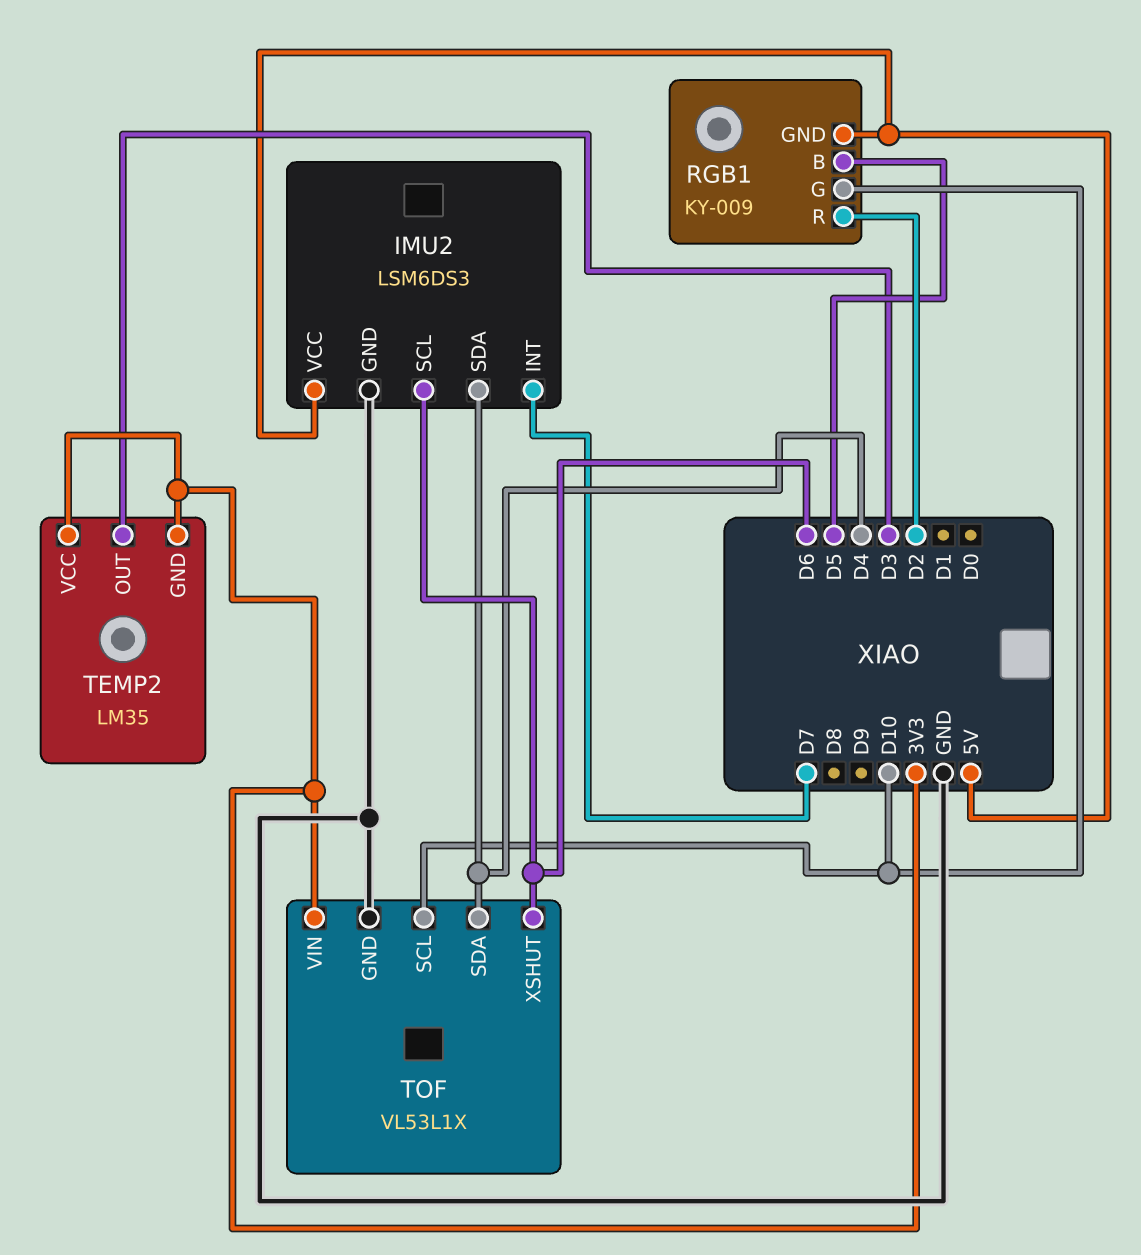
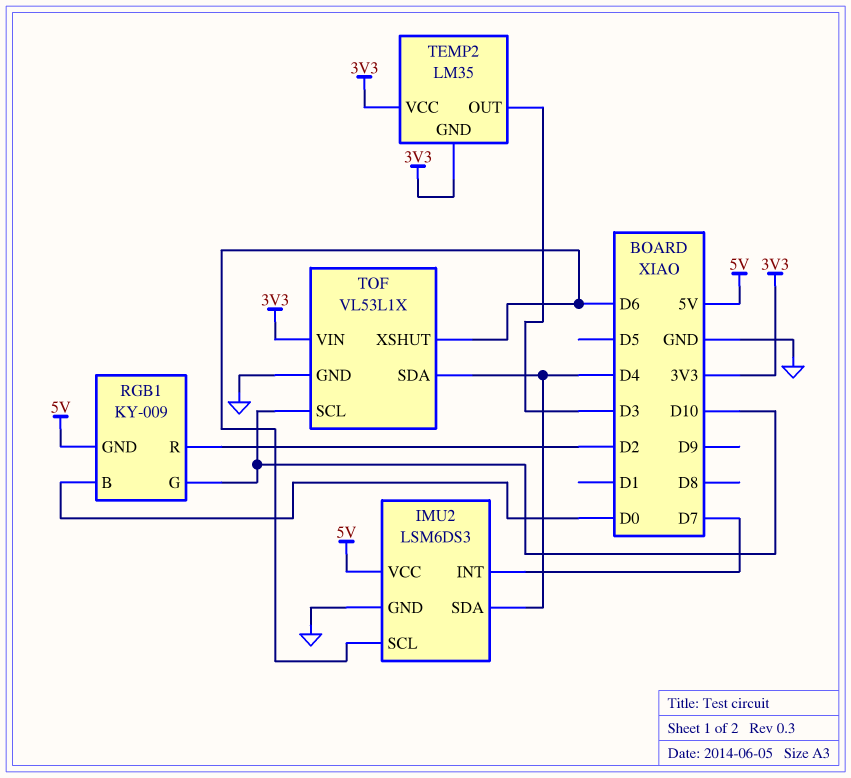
RGB1 pin B: D5 -> D0

